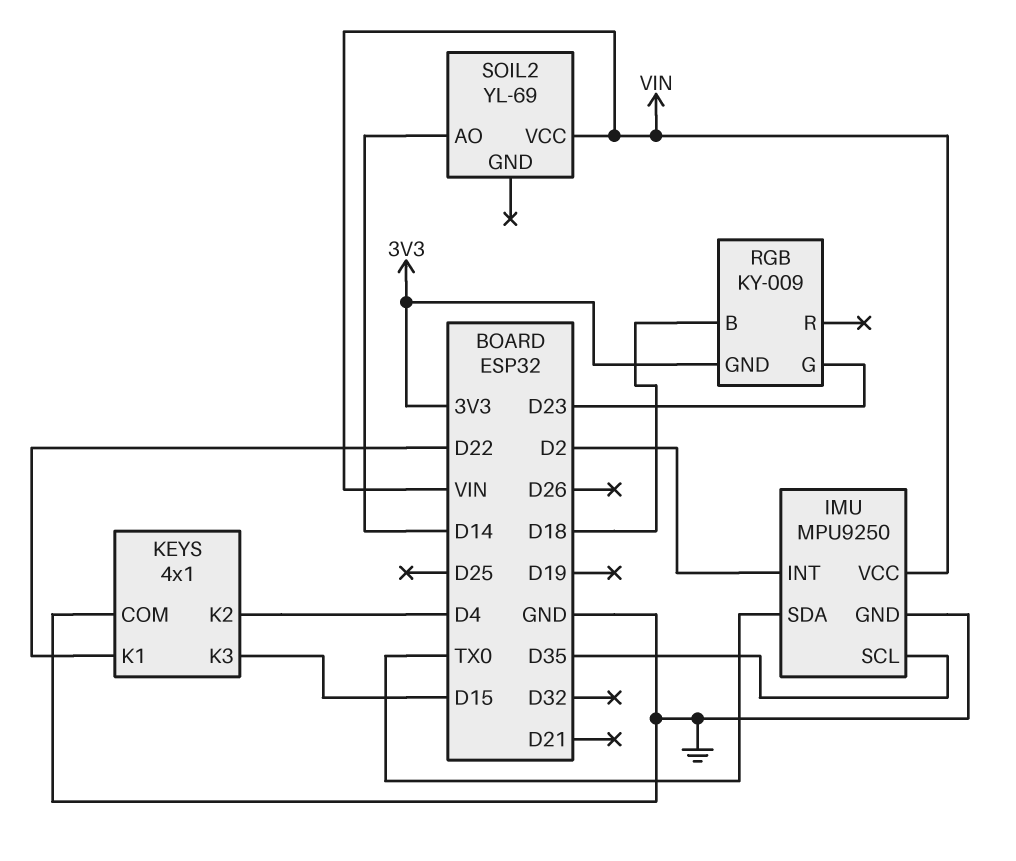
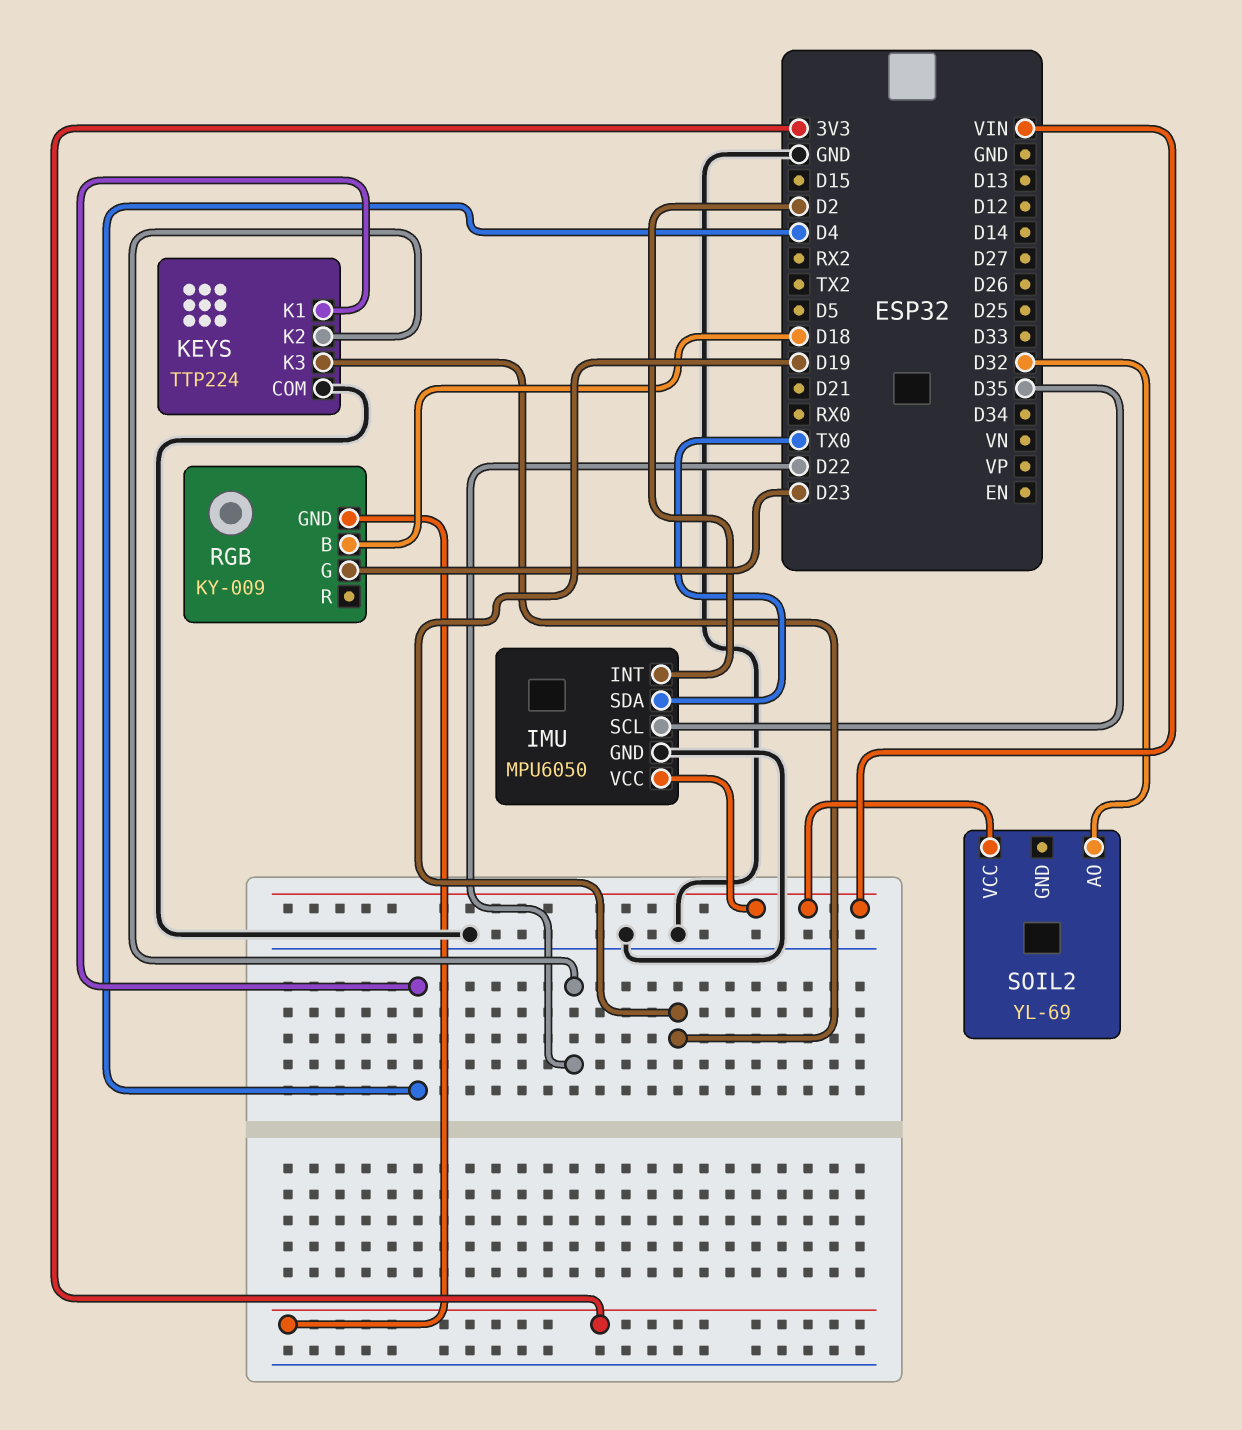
IMU: MPU9250 -> MPU6050
KEYS: 4x1 -> TTP224
KEYS pin K1: D22 -> D4
KEYS pin K2: D4 -> D22
KEYS pin K3: D15 -> D19
SOIL2 pin AO: D14 -> D32

